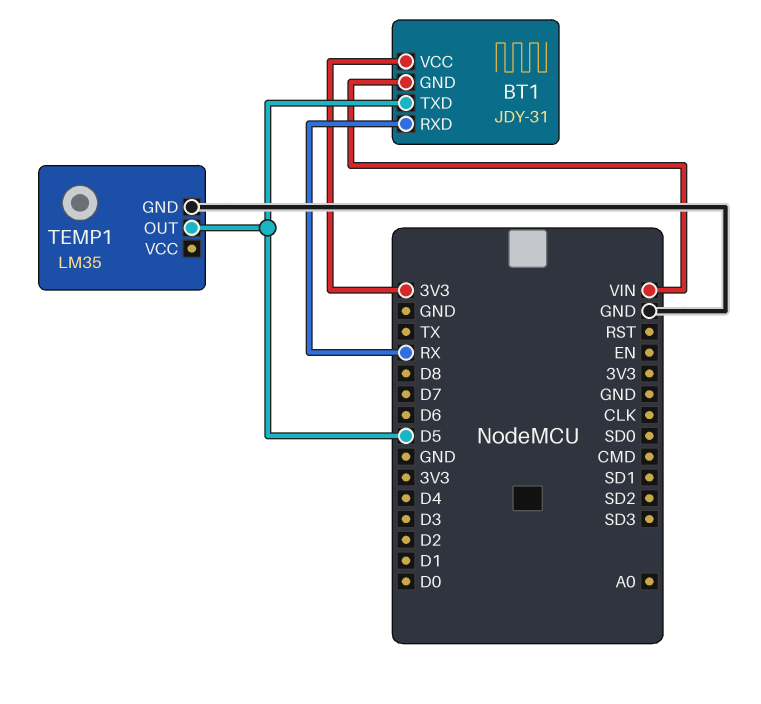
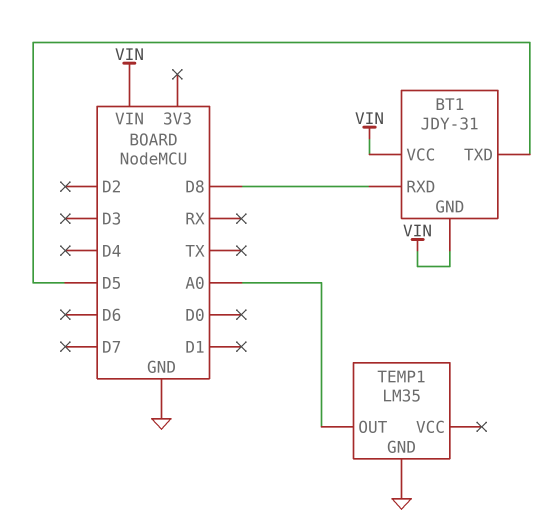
BT1 pin RXD: RX -> D8
BT1 pin VCC: 3V3 -> VIN
TEMP1 pin OUT: D5 -> A0

